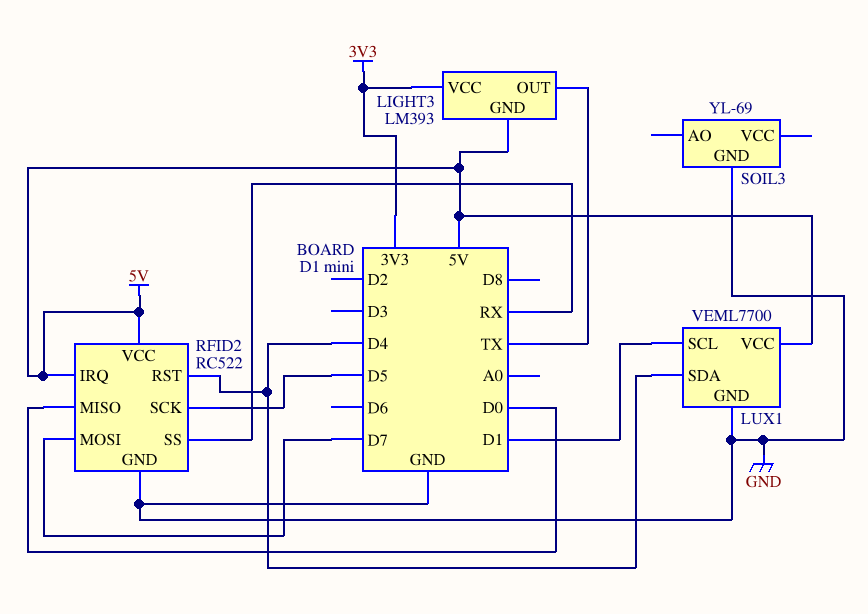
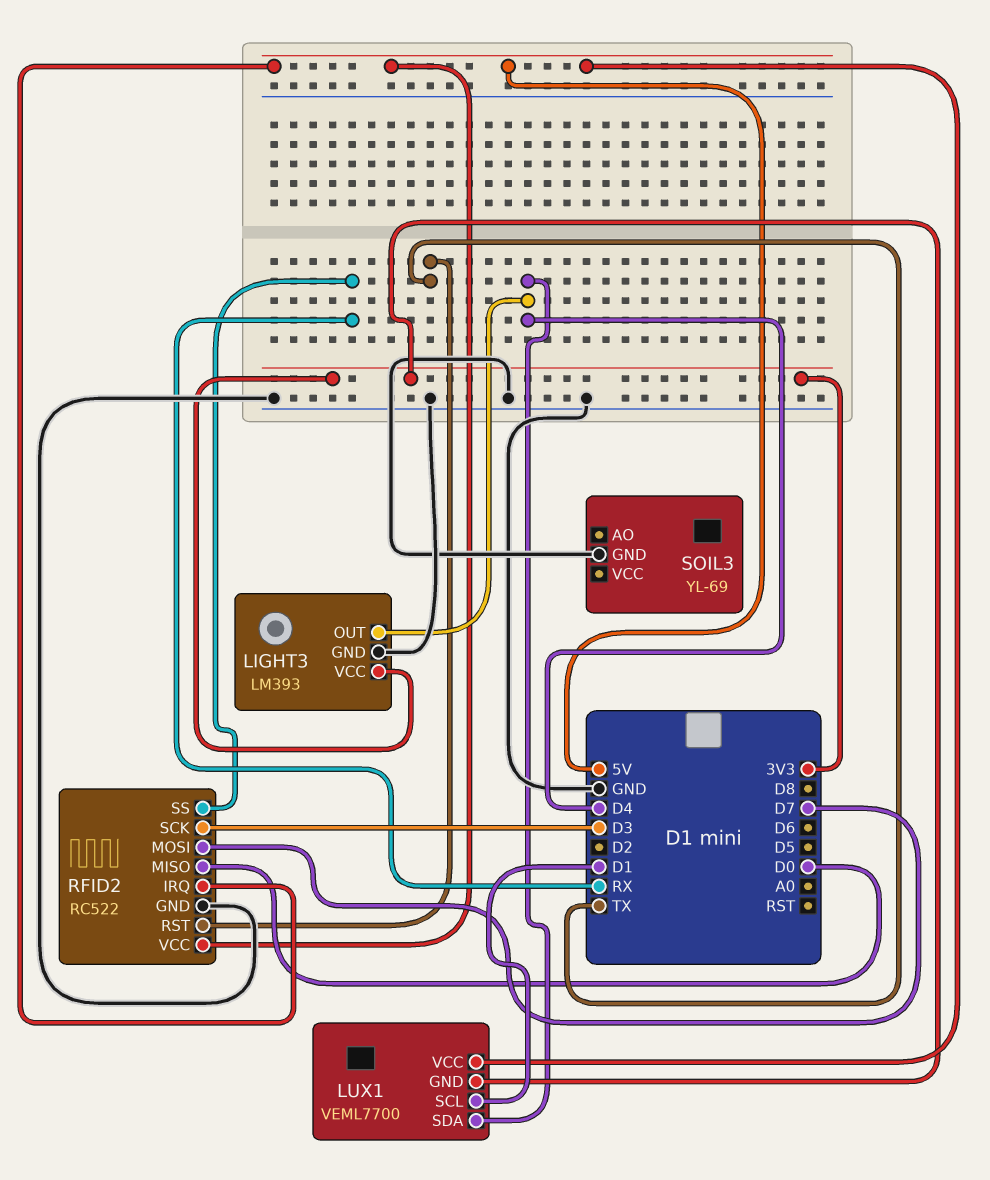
LIGHT3 pin GND: 5V -> GND
LIGHT3 pin OUT: TX -> D4
LUX1 pin GND: GND -> 3V3
RFID2 pin RST: D4 -> TX
RFID2 pin SCK: D5 -> D3

